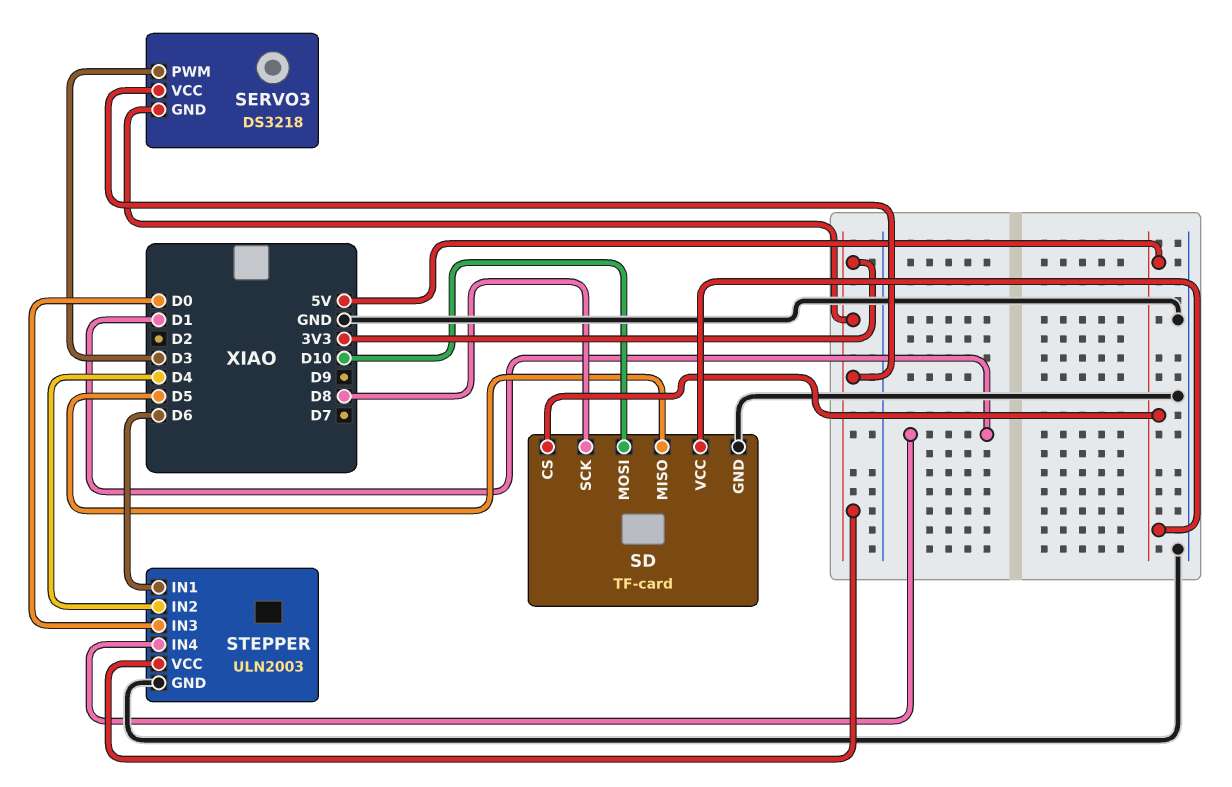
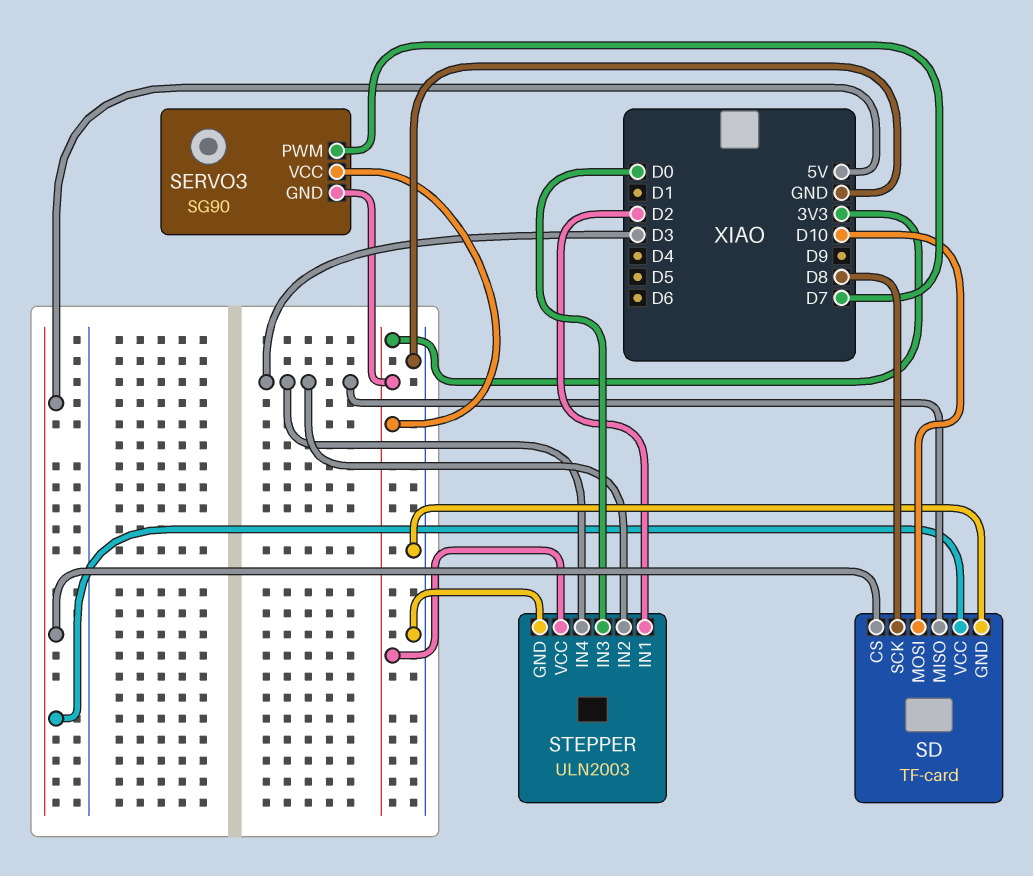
SD pin MISO: D5 -> D3
SERVO3: DS3218 -> SG90
SERVO3 pin PWM: D3 -> D7
STEPPER pin IN1: D6 -> D2
STEPPER pin IN2: D4 -> D3
STEPPER pin IN4: D1 -> D3

